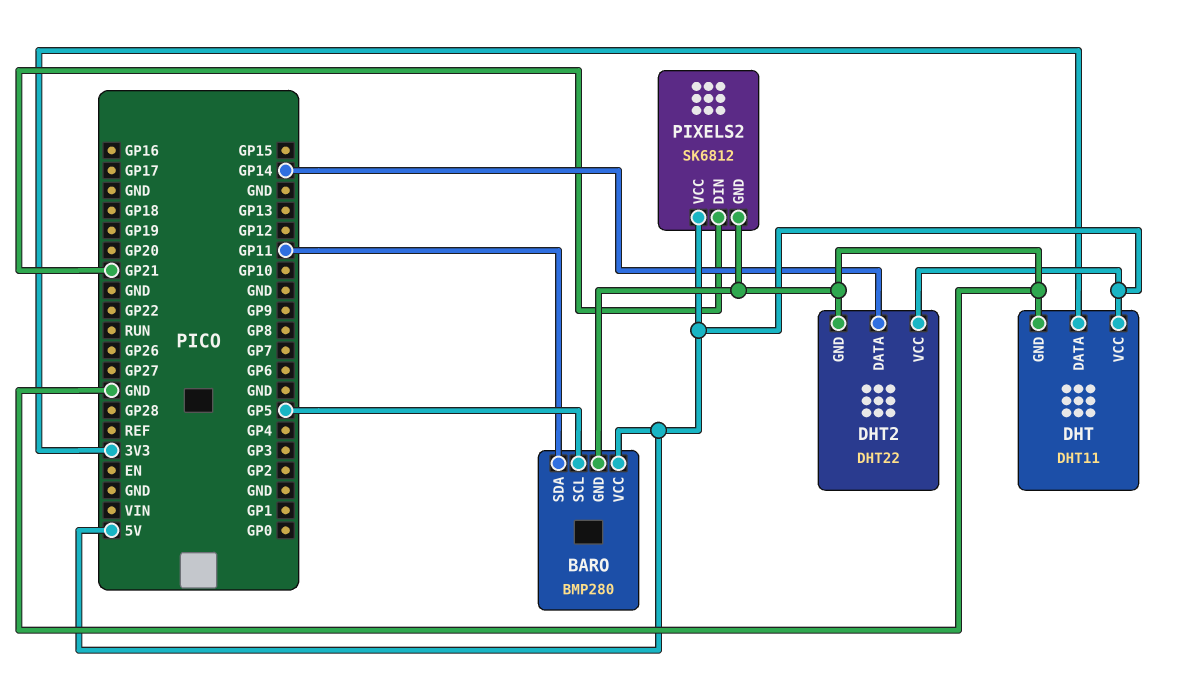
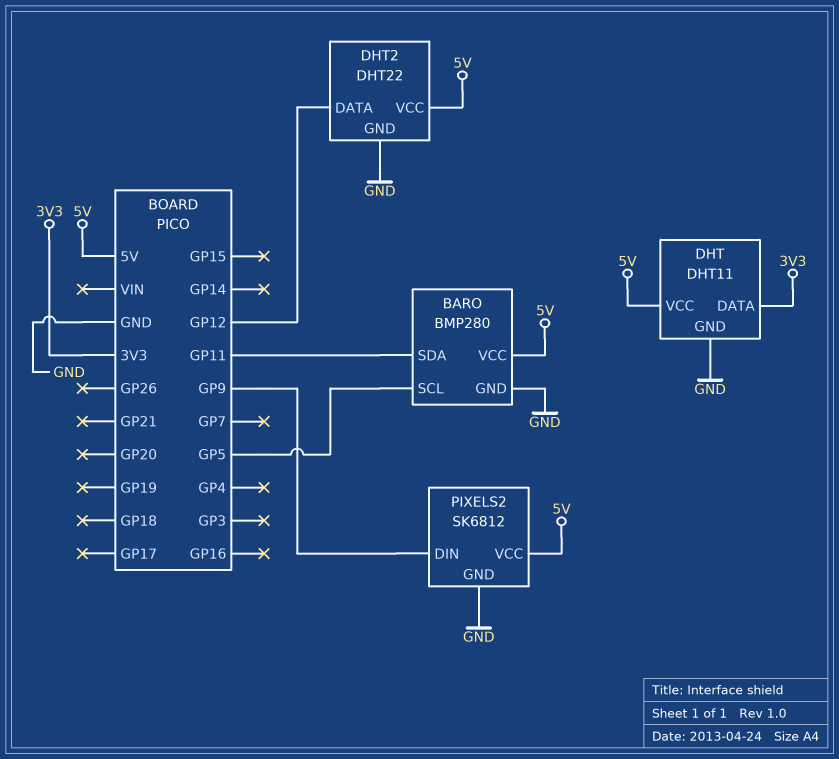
DHT2 pin DATA: GP14 -> GP12
PIXELS2 pin DIN: GP21 -> GP9

